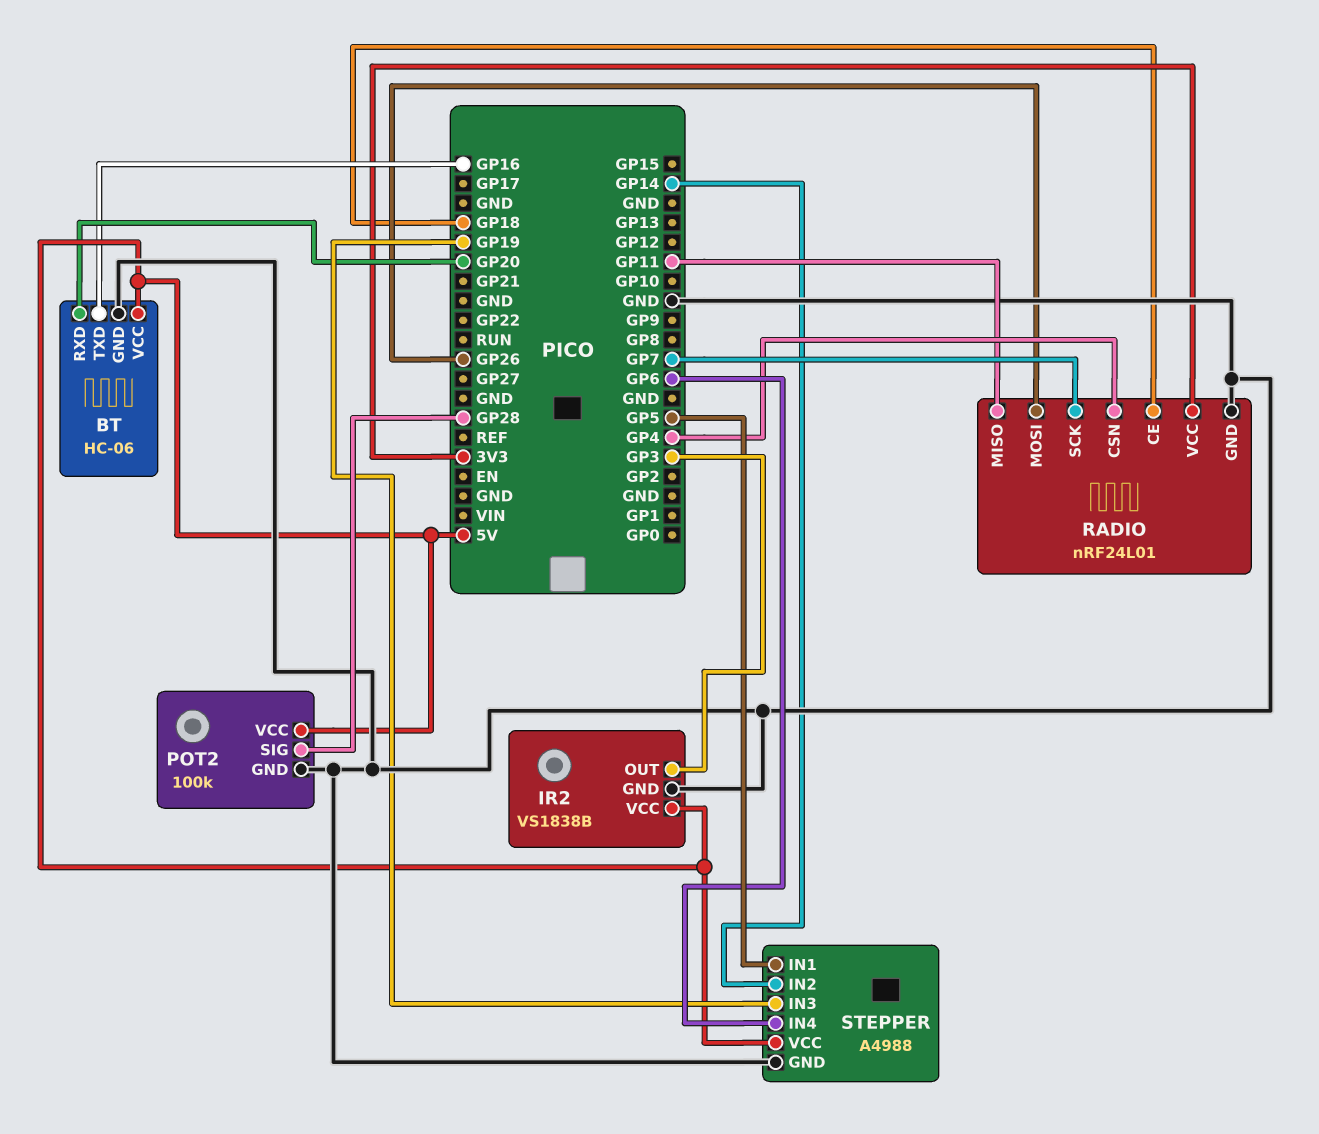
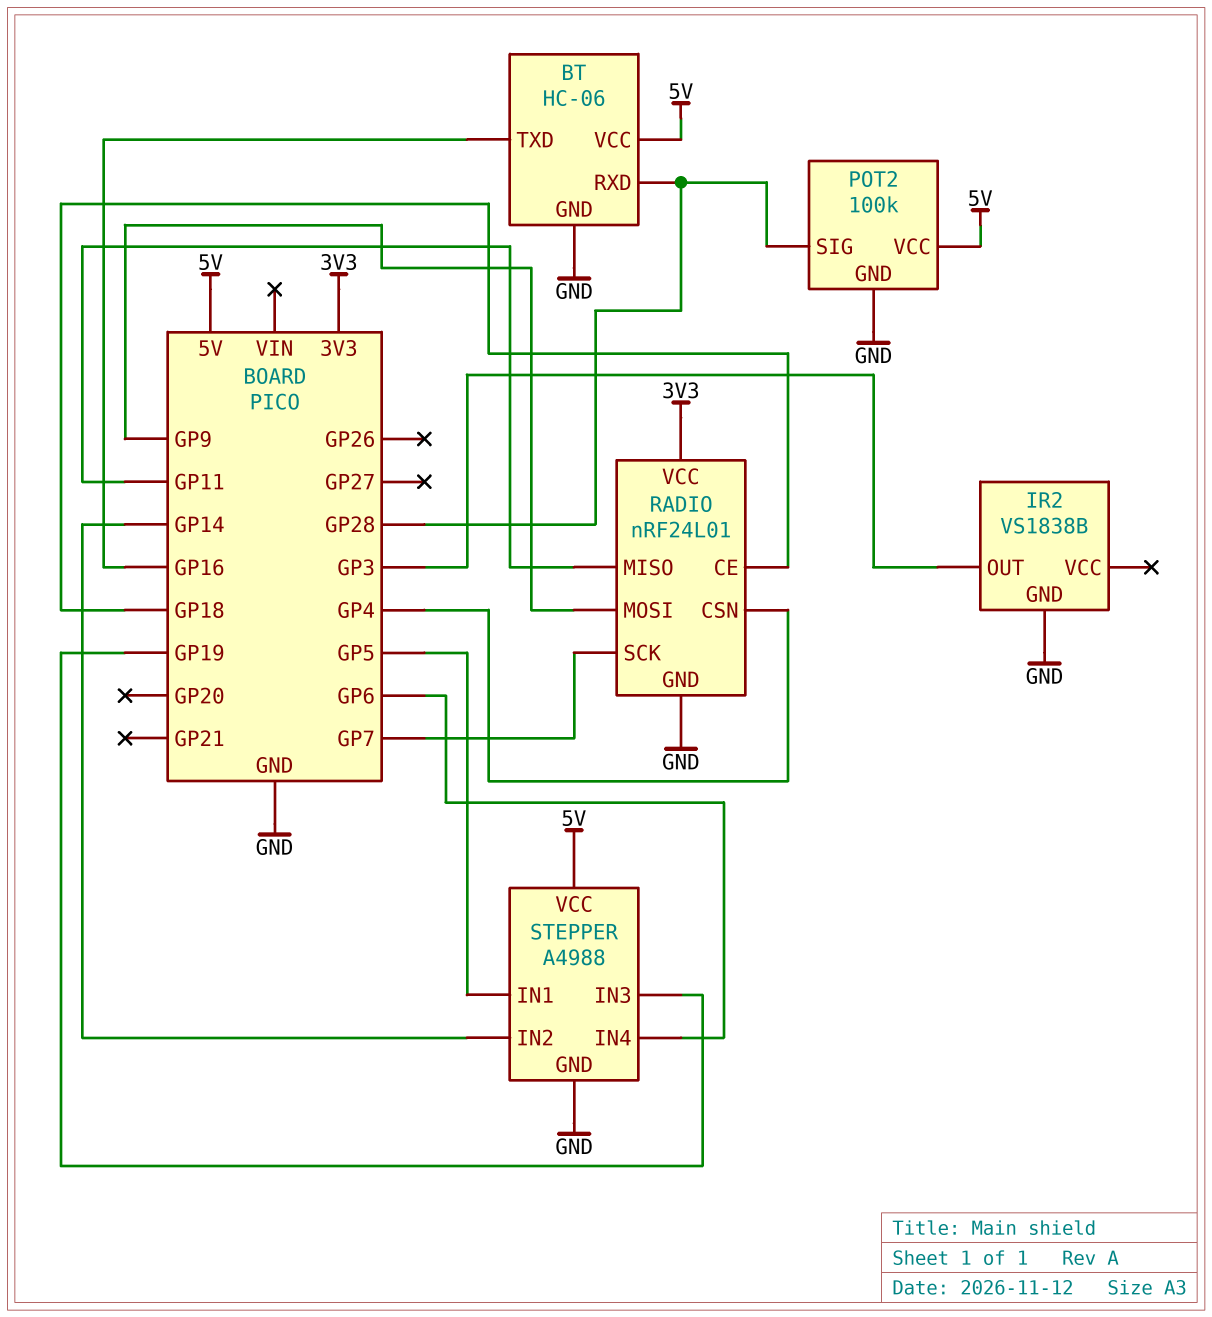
BT pin RXD: GP20 -> GP28
IR2 pin VCC: 5V -> none
RADIO pin MOSI: GP26 -> GP9

